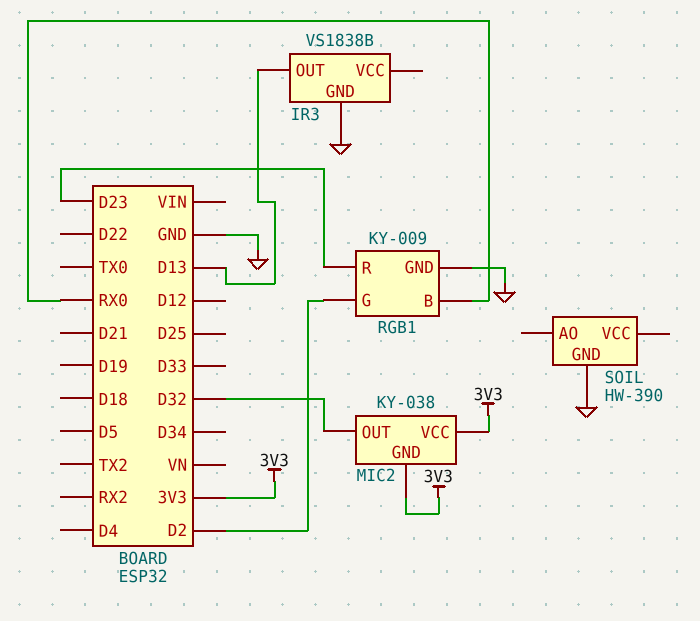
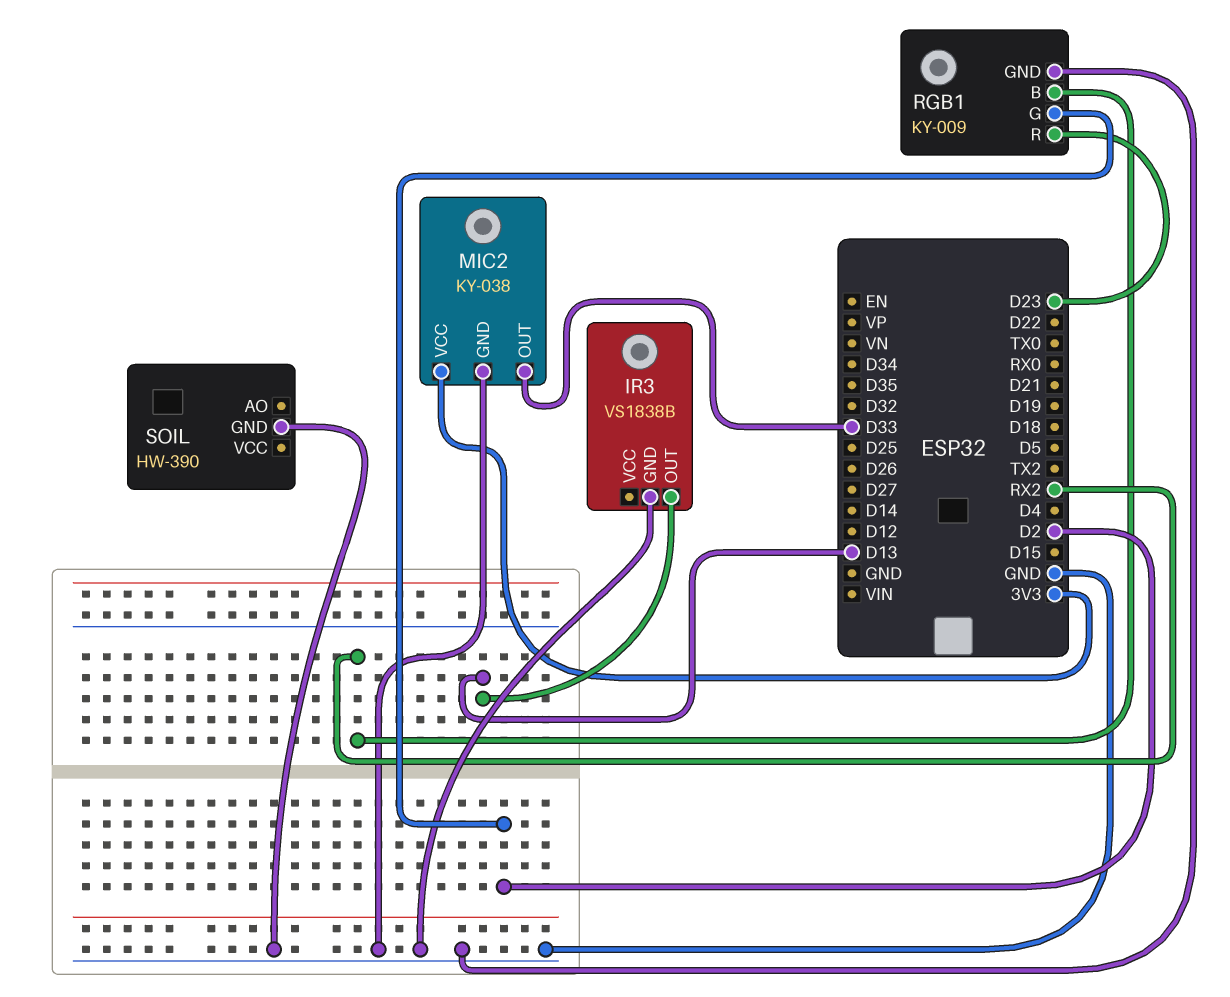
MIC2 pin GND: 3V3 -> GND
MIC2 pin OUT: D32 -> D33
RGB1 pin B: RX0 -> RX2

